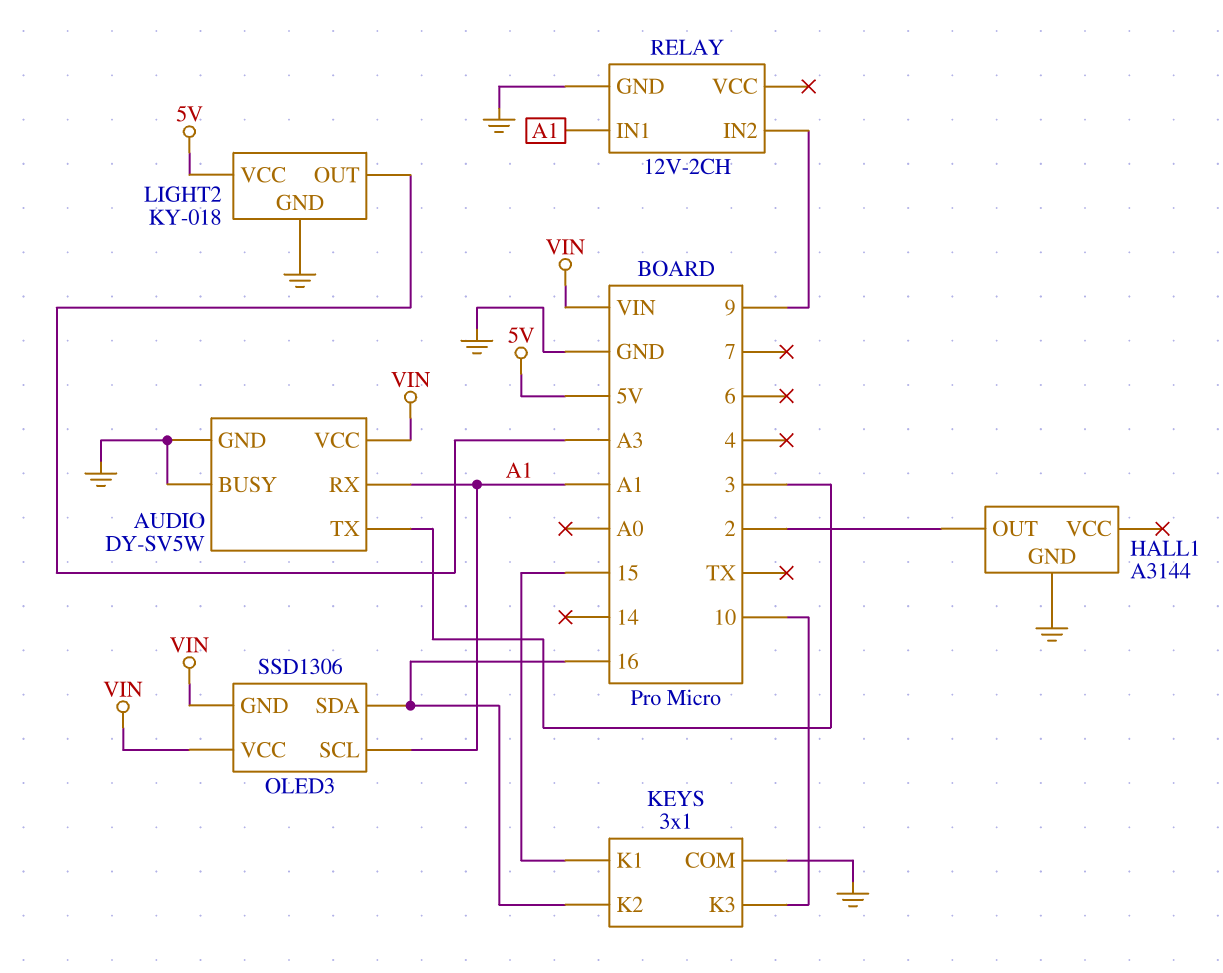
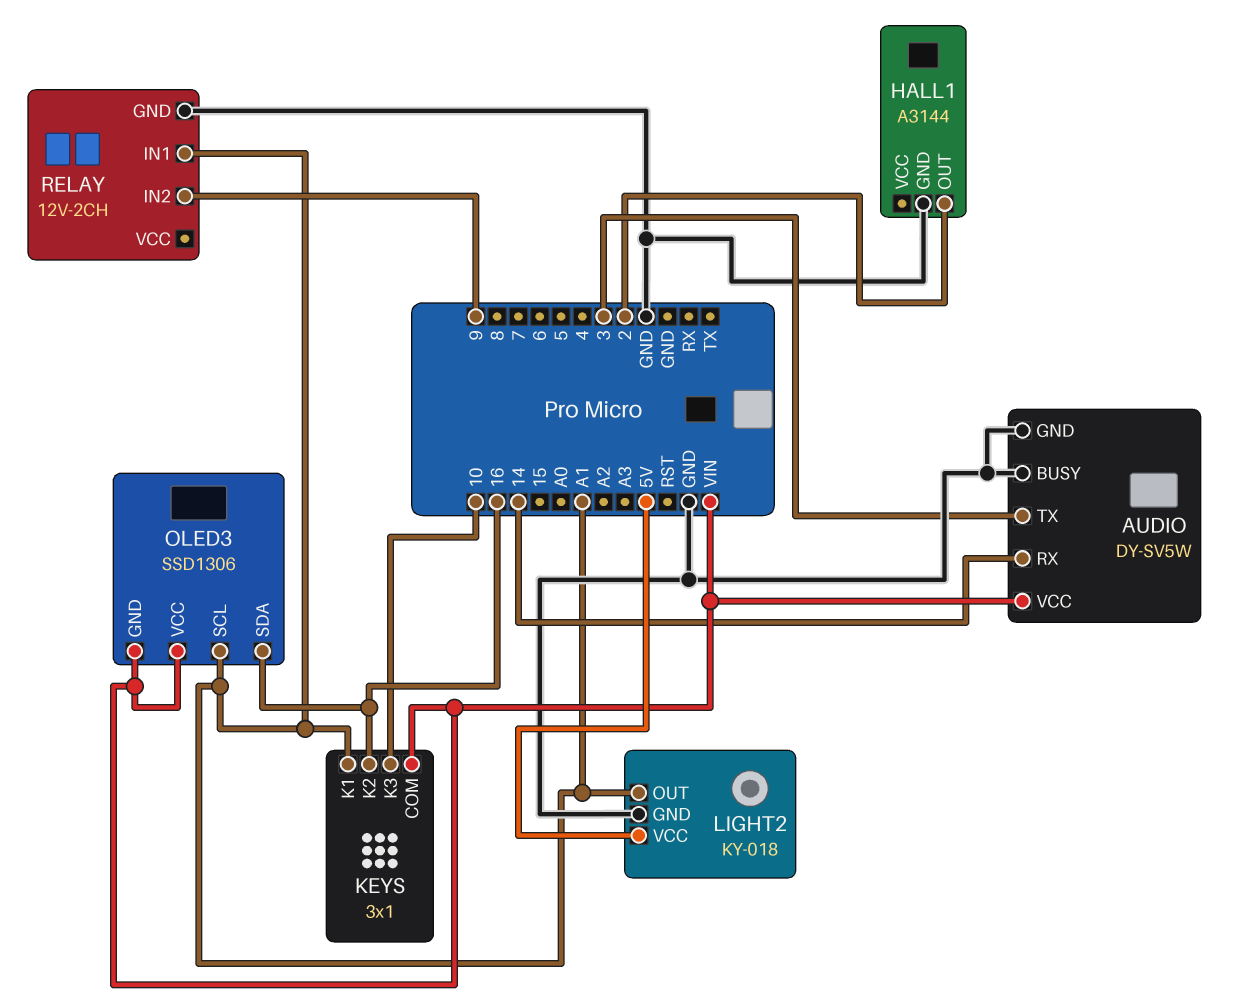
AUDIO pin RX: A1 -> 14
KEYS pin COM: GND -> VIN
KEYS pin K1: 15 -> A1
LIGHT2 pin OUT: A3 -> A1

